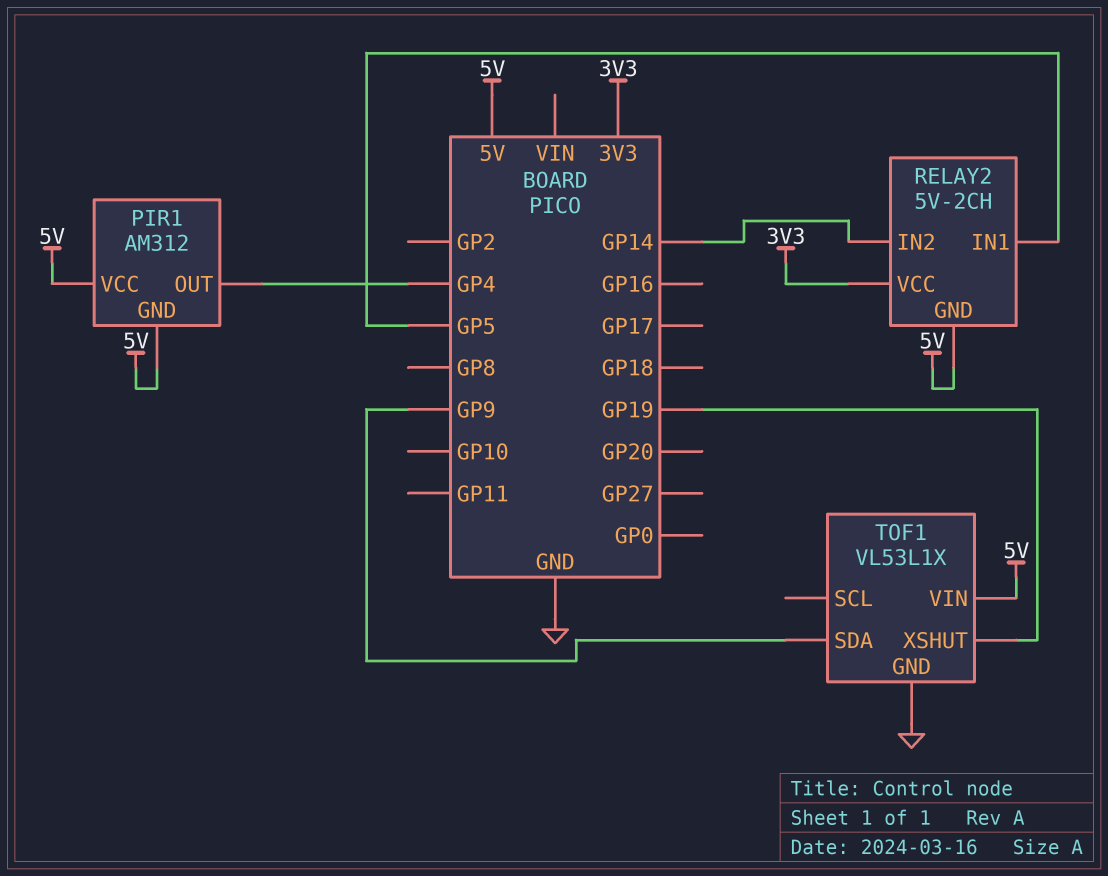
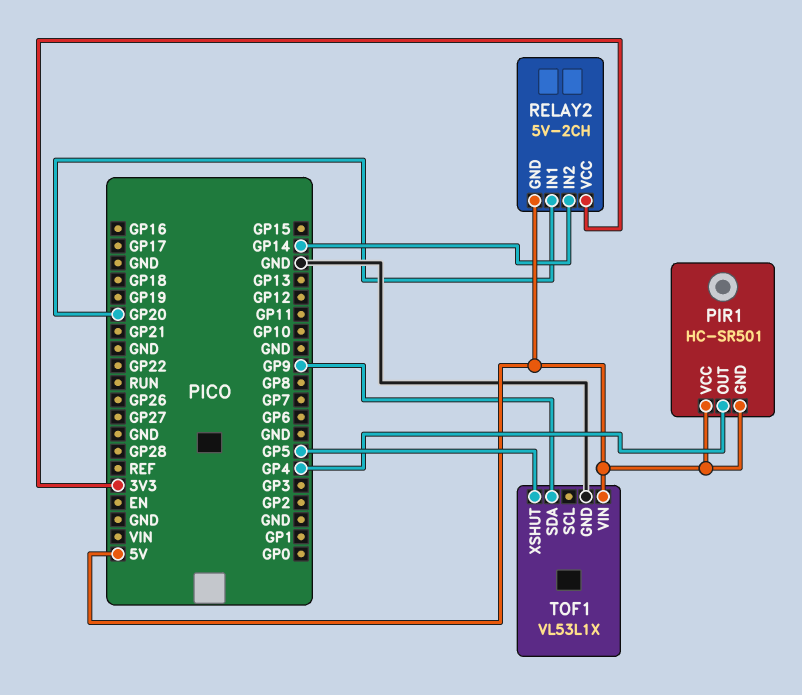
PIR1: AM312 -> HC-SR501
RELAY2 pin IN1: GP5 -> GP20
TOF1 pin XSHUT: GP19 -> GP5

